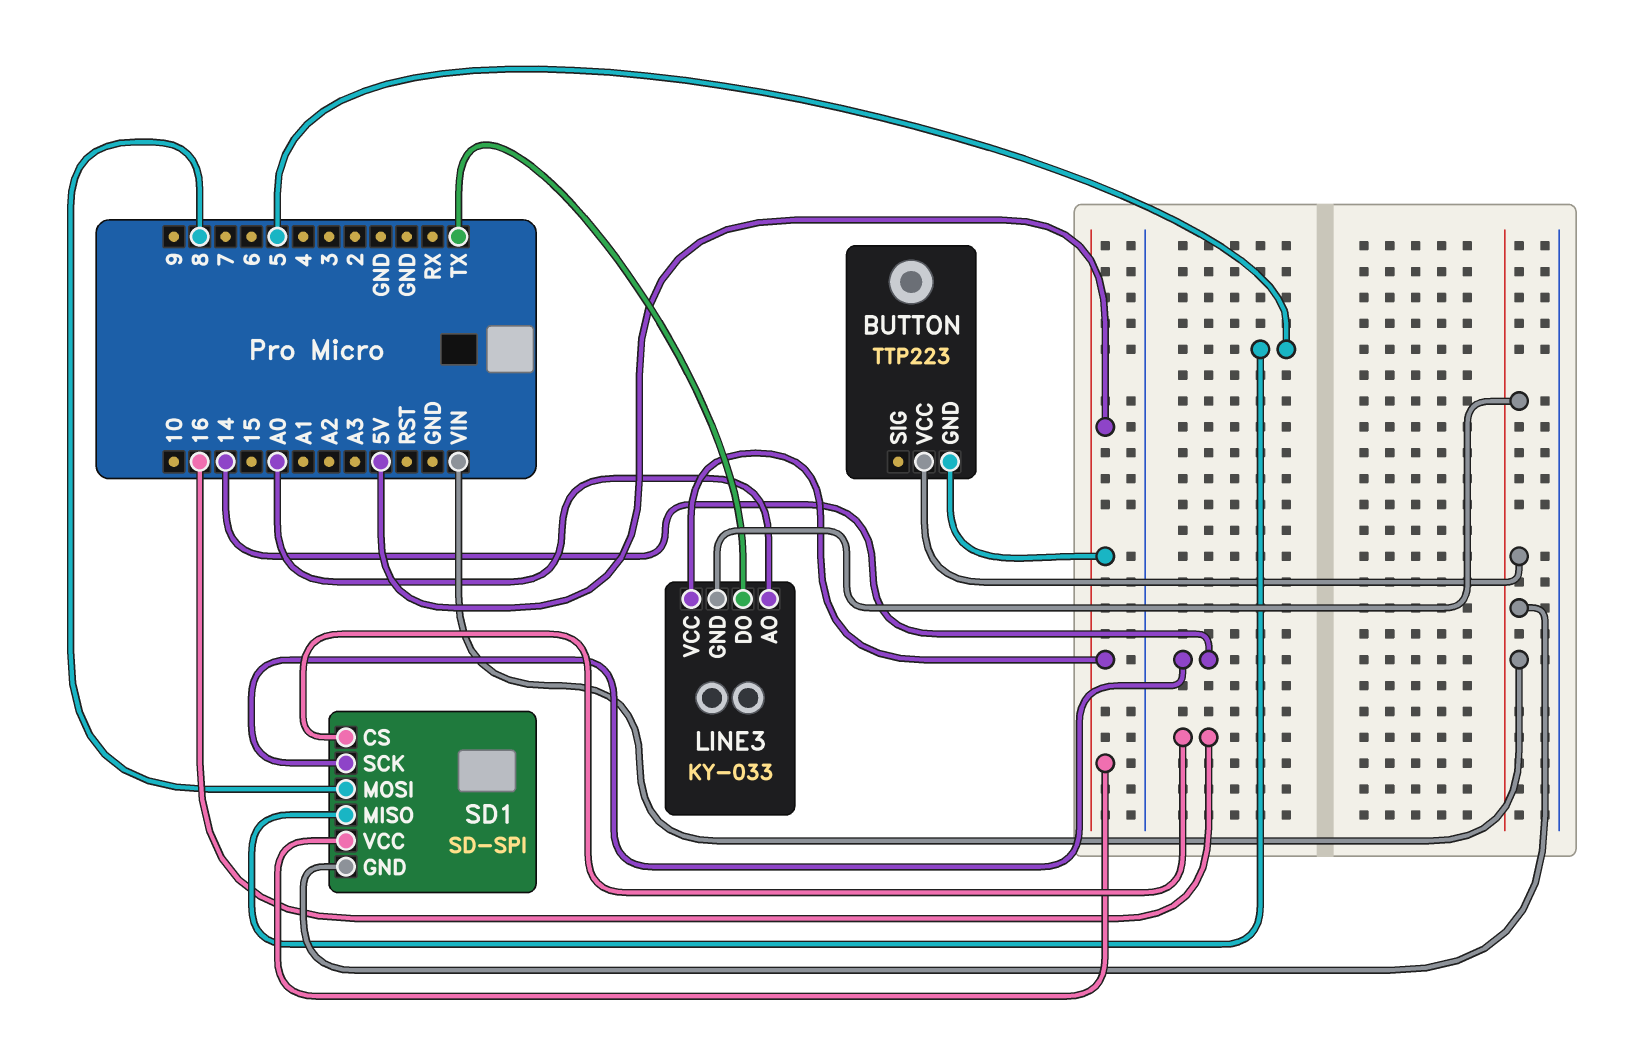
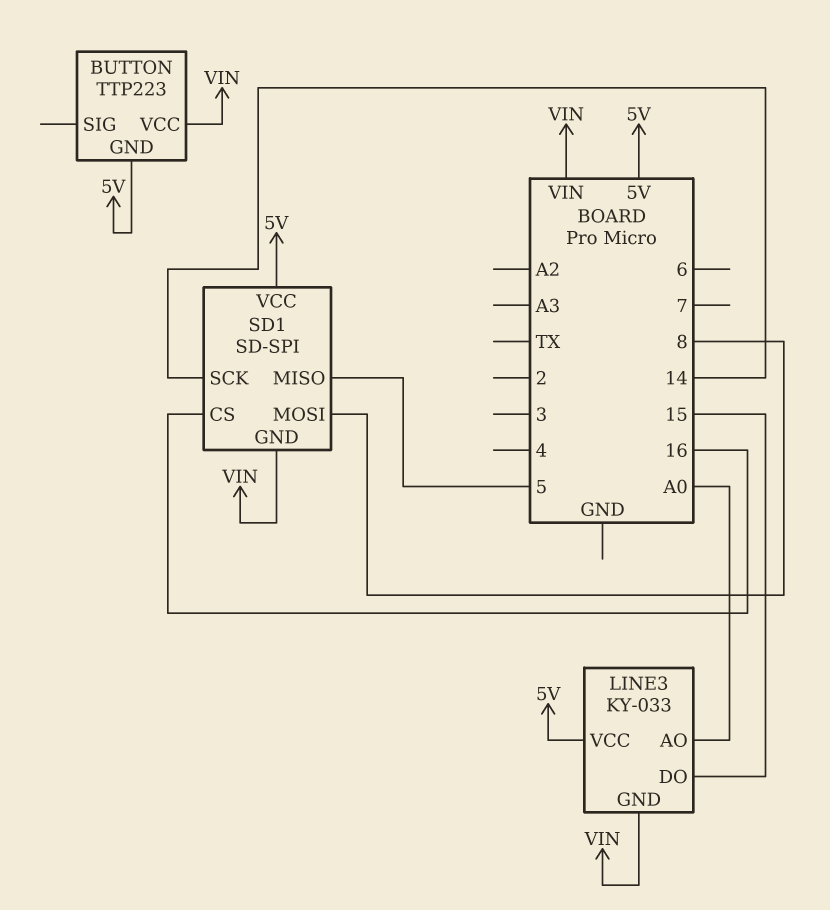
LINE3 pin DO: TX -> 15

